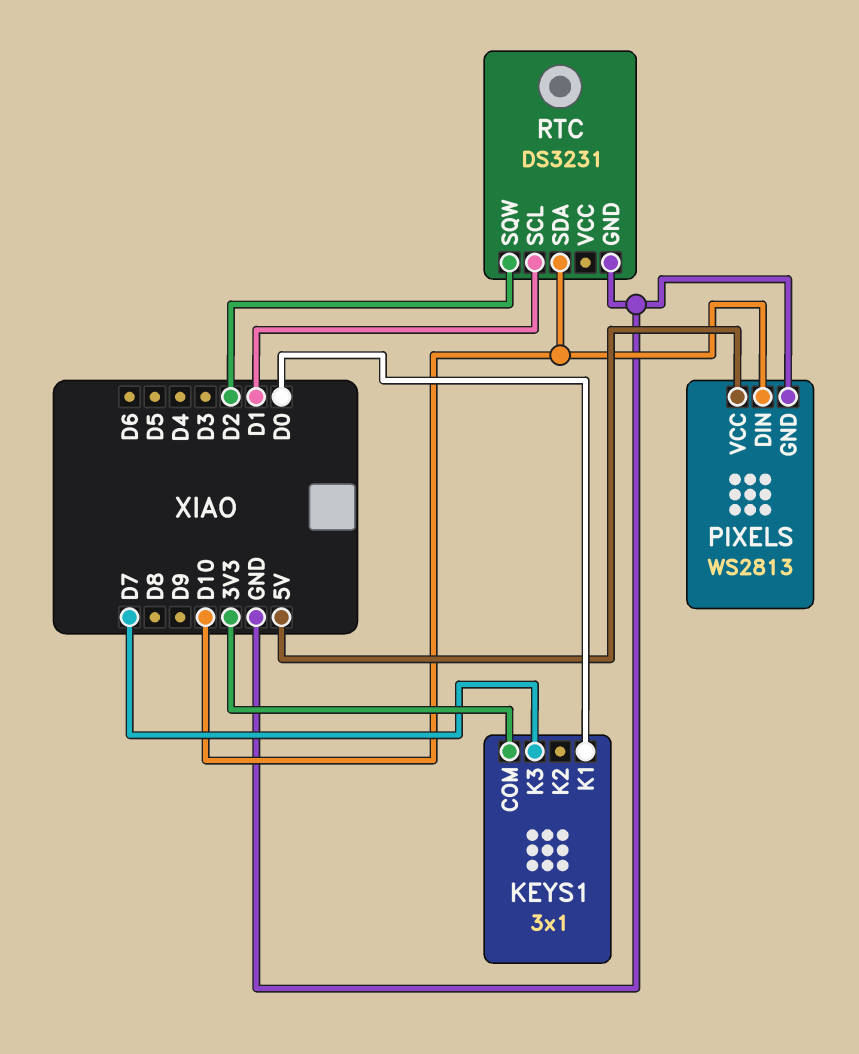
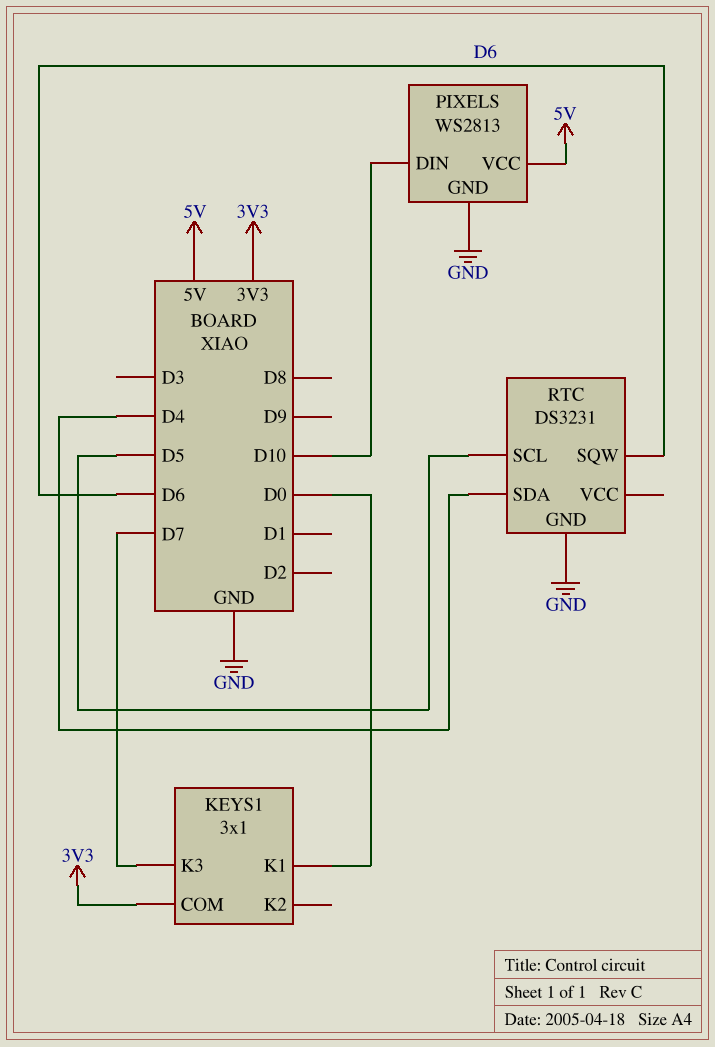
RTC pin SCL: D1 -> D5
RTC pin SDA: D10 -> D4
RTC pin SQW: D2 -> D6

